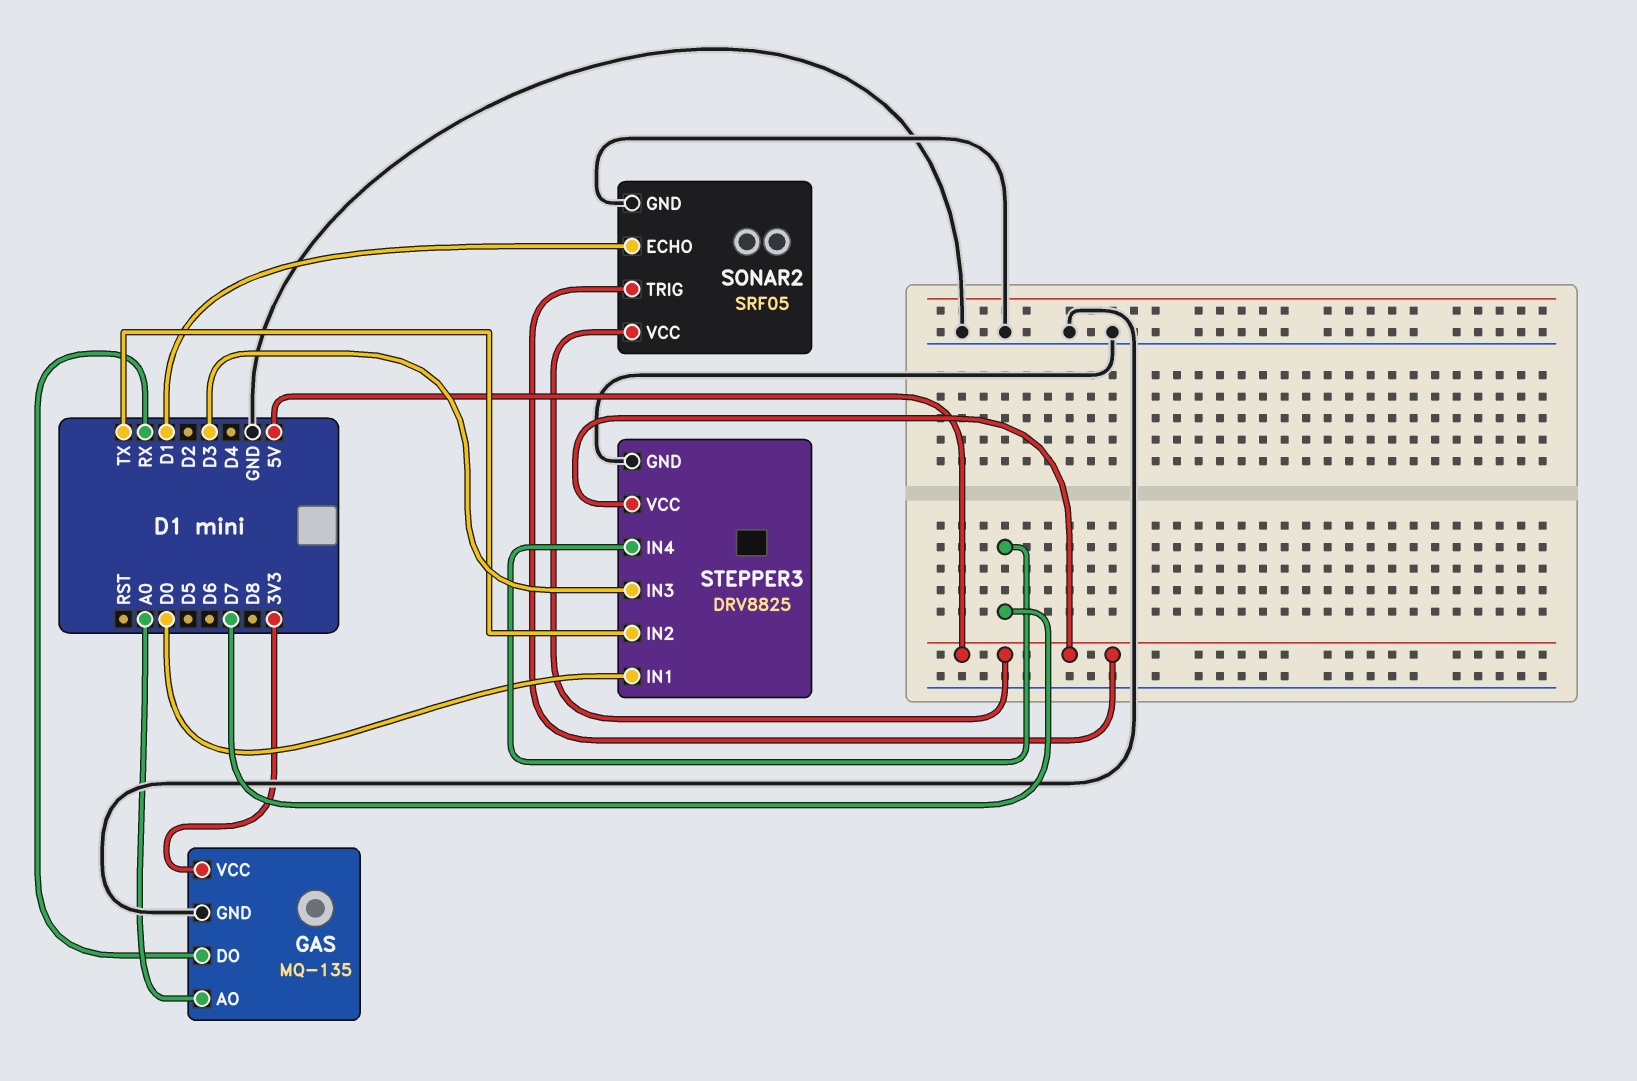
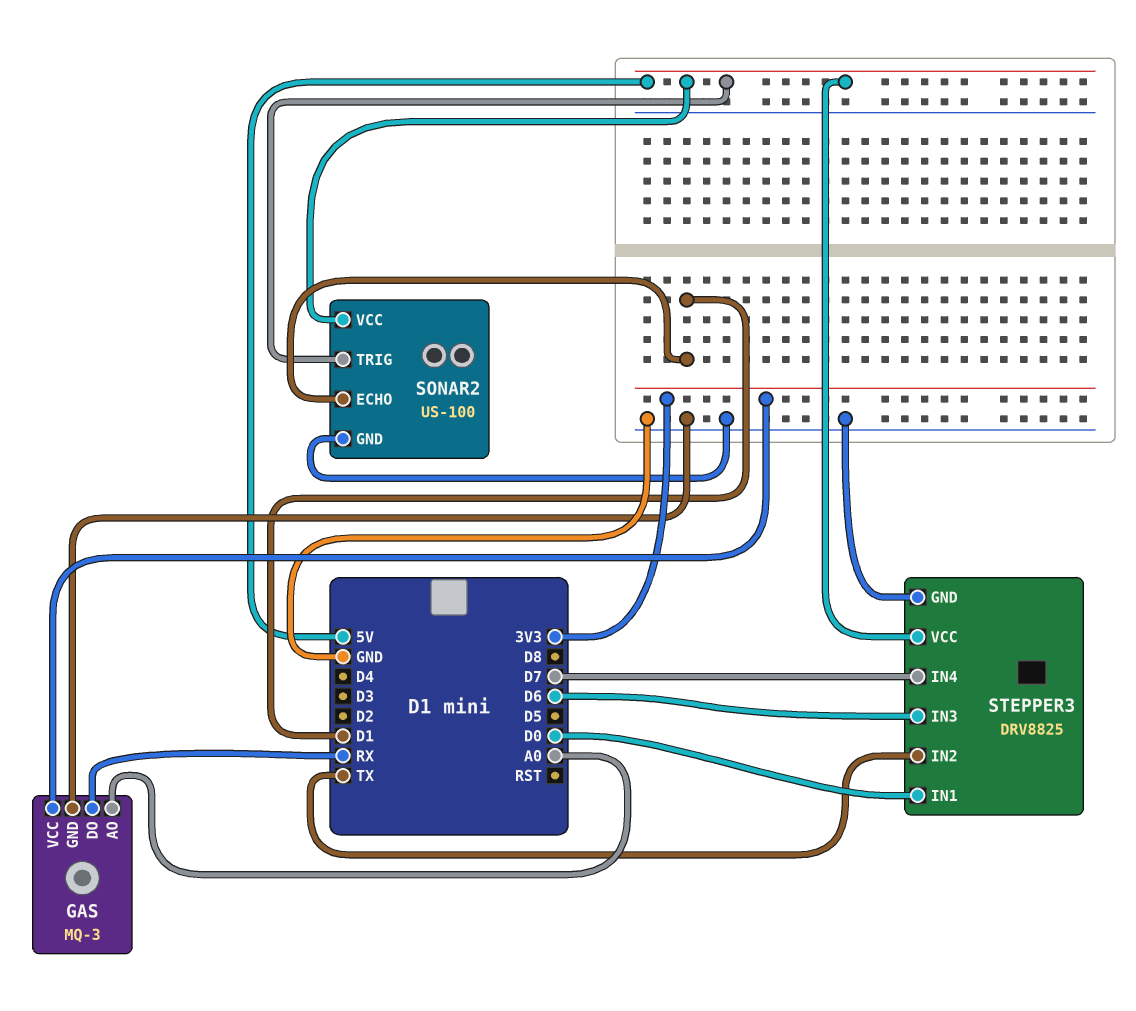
GAS: MQ-135 -> MQ-3
SONAR2: SRF05 -> US-100
STEPPER3 pin IN3: D3 -> D6

